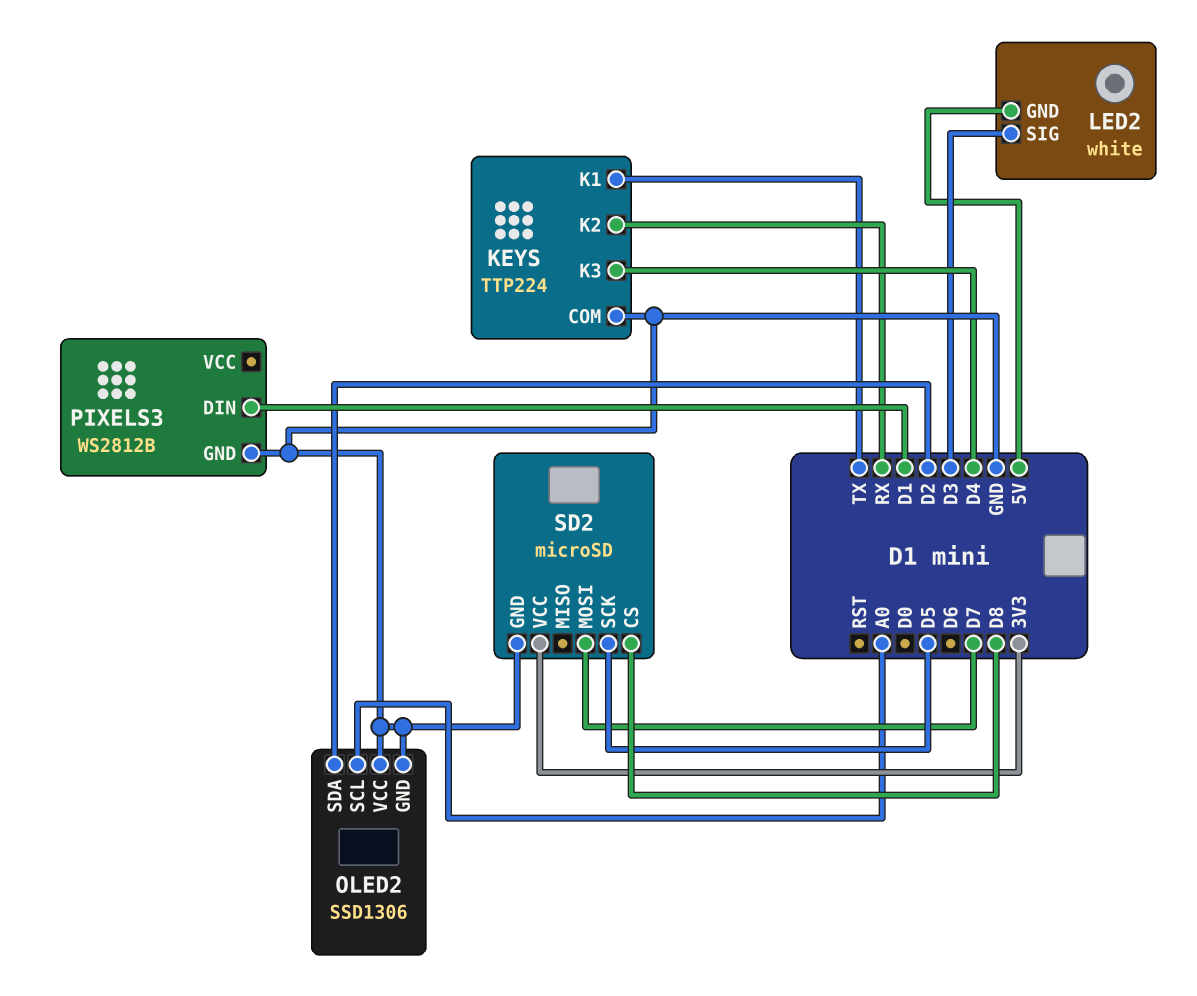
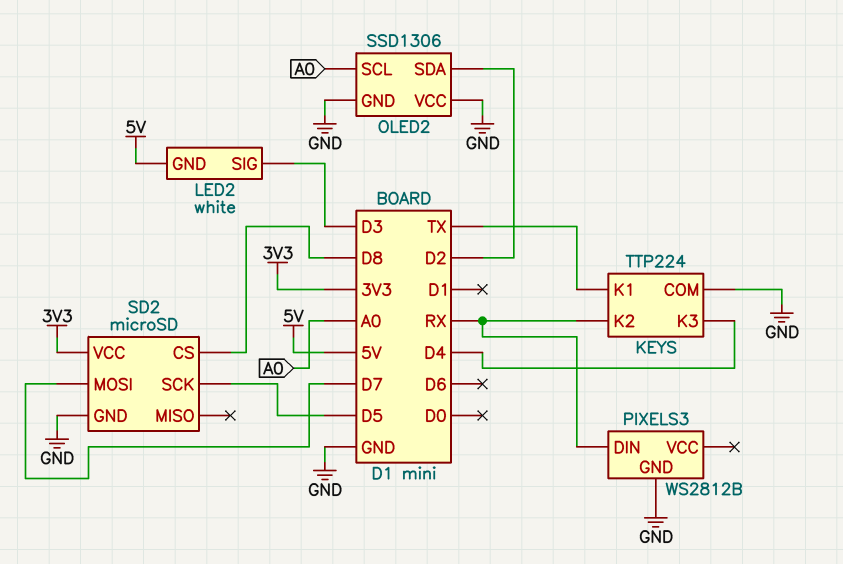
PIXELS3 pin DIN: D1 -> RX

